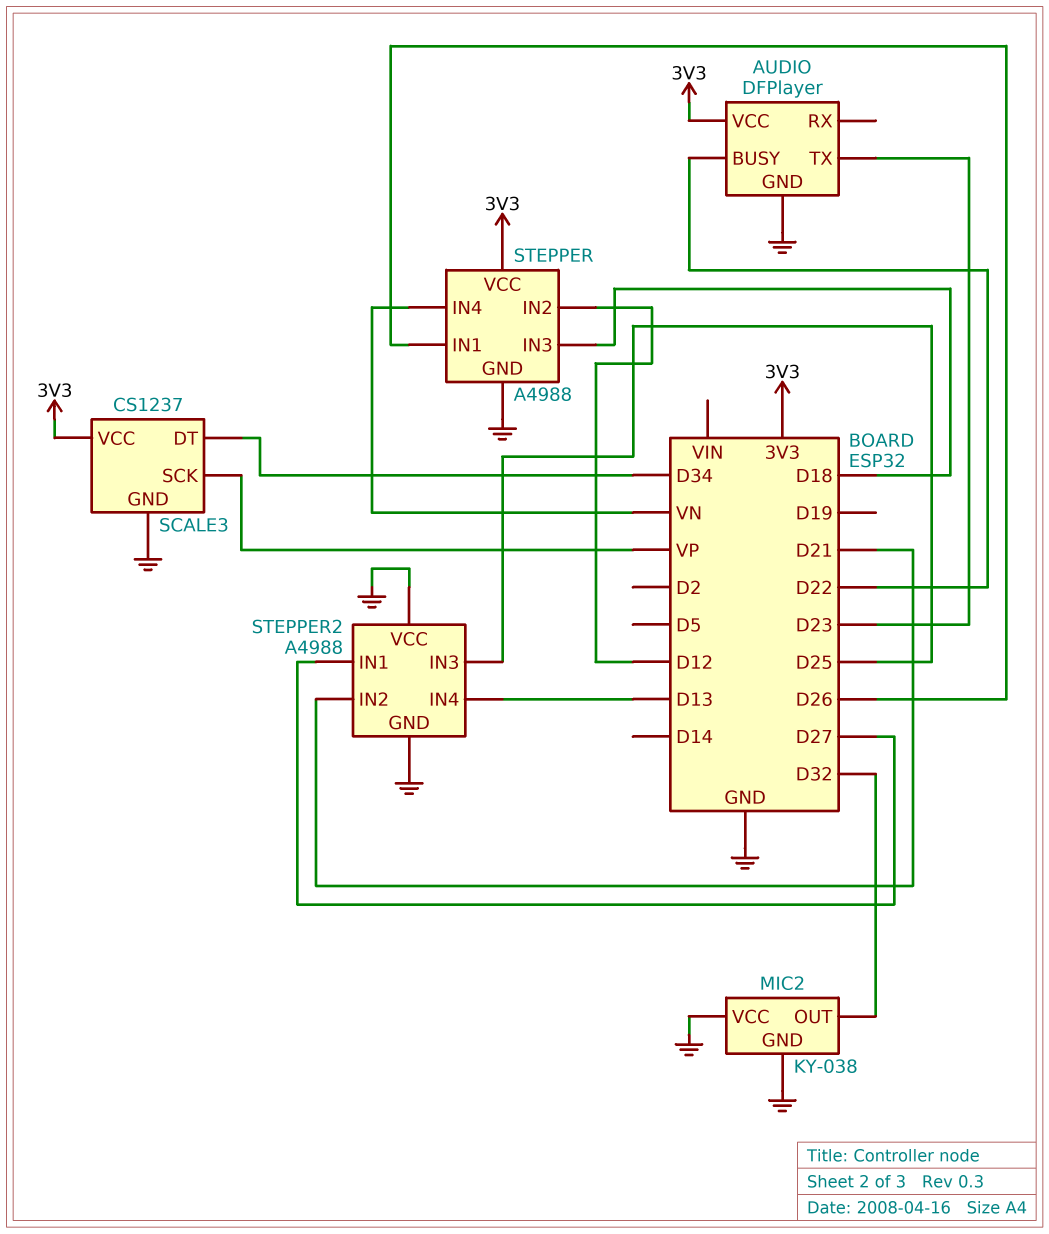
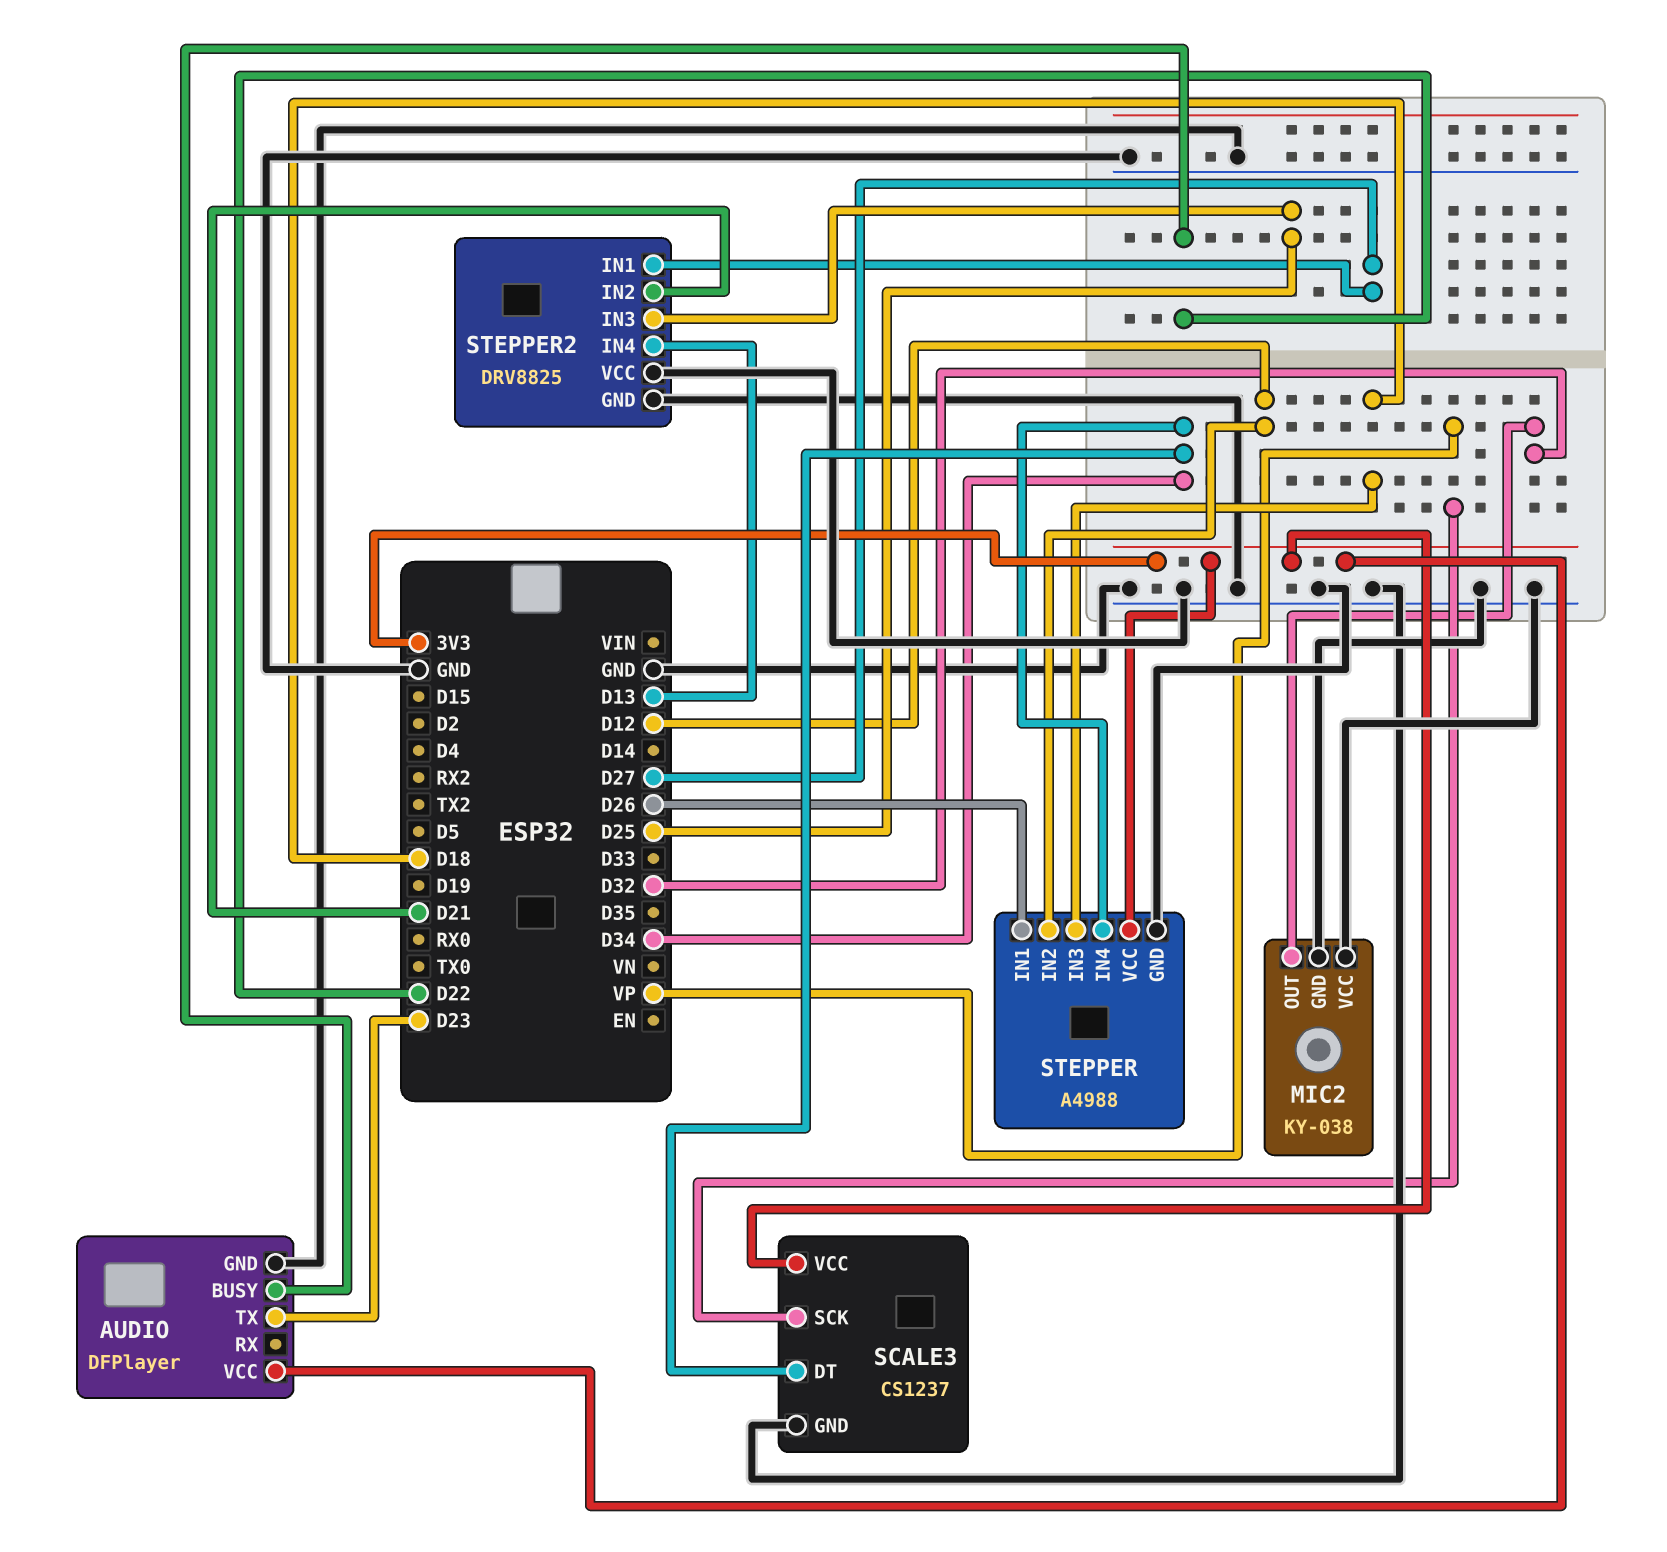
STEPPER pin IN4: VN -> D34
STEPPER2: A4988 -> DRV8825

